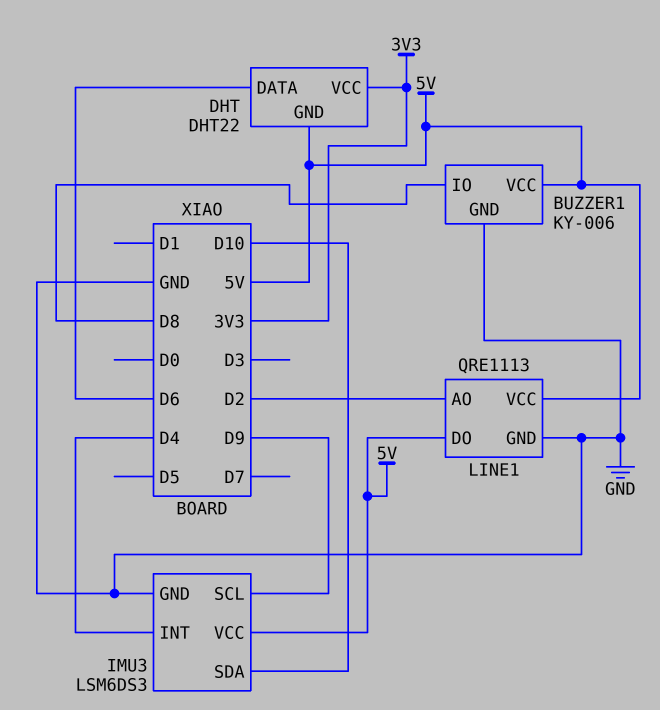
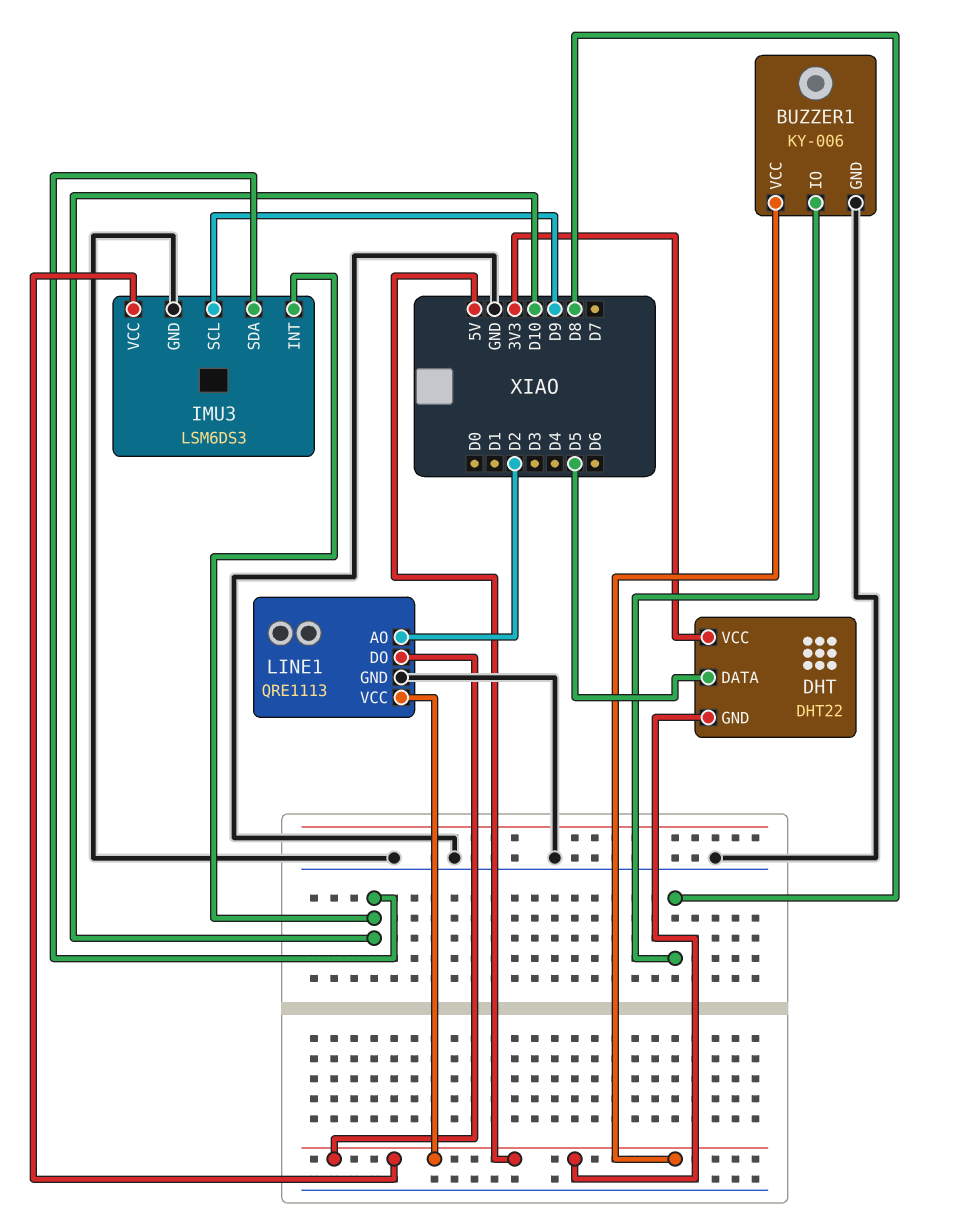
DHT pin DATA: D6 -> D5
IMU3 pin INT: D4 -> D10

